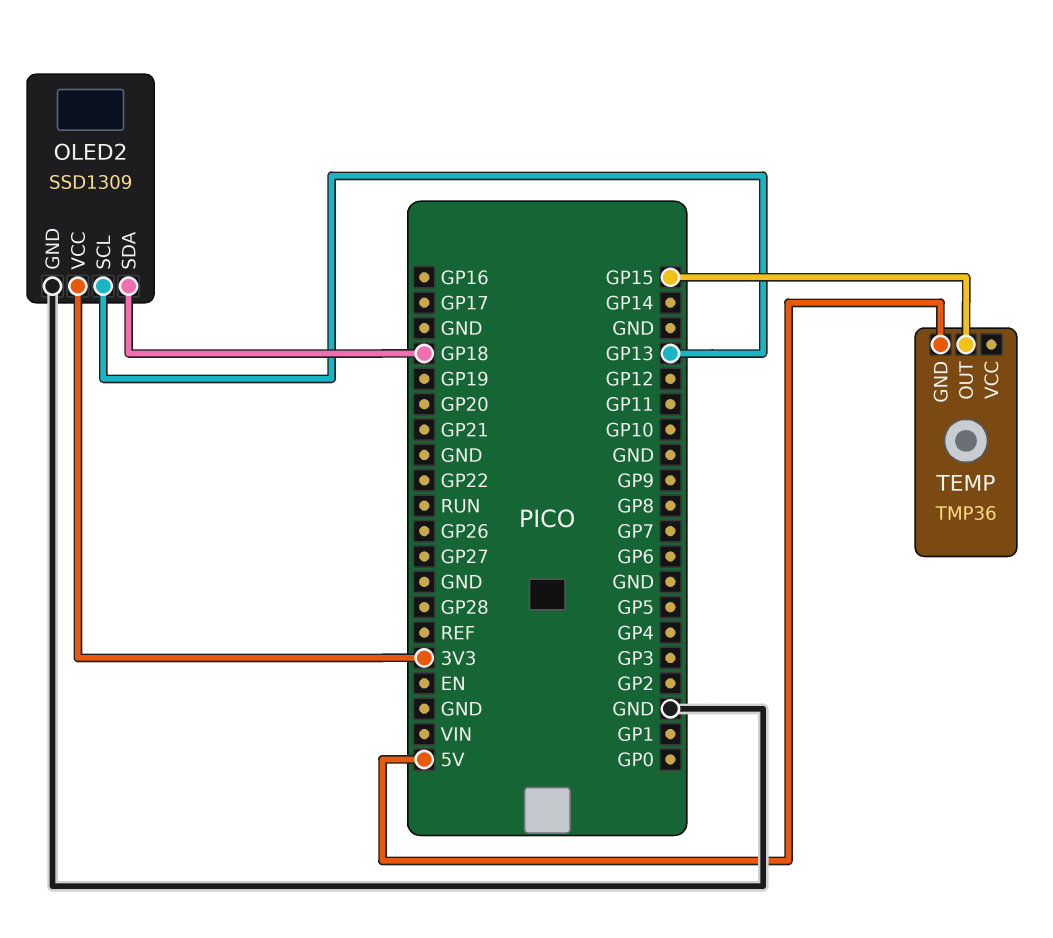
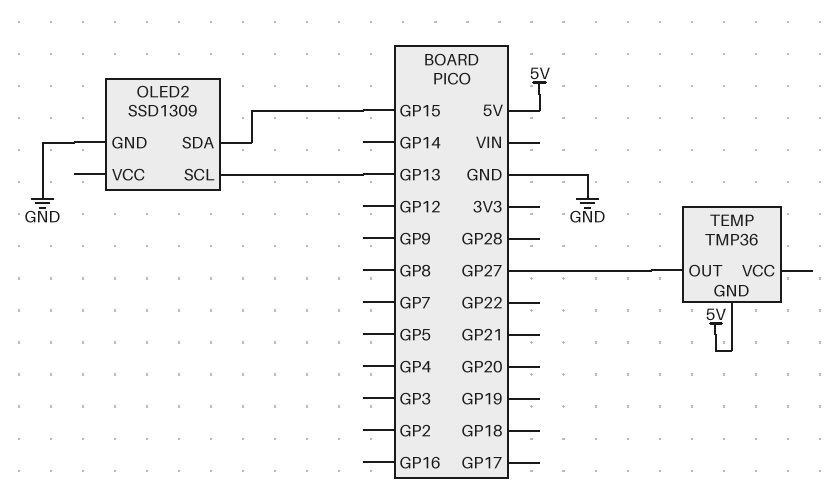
OLED2 pin SDA: GP18 -> GP15
OLED2 pin VCC: 3V3 -> none
TEMP pin OUT: GP15 -> GP27

